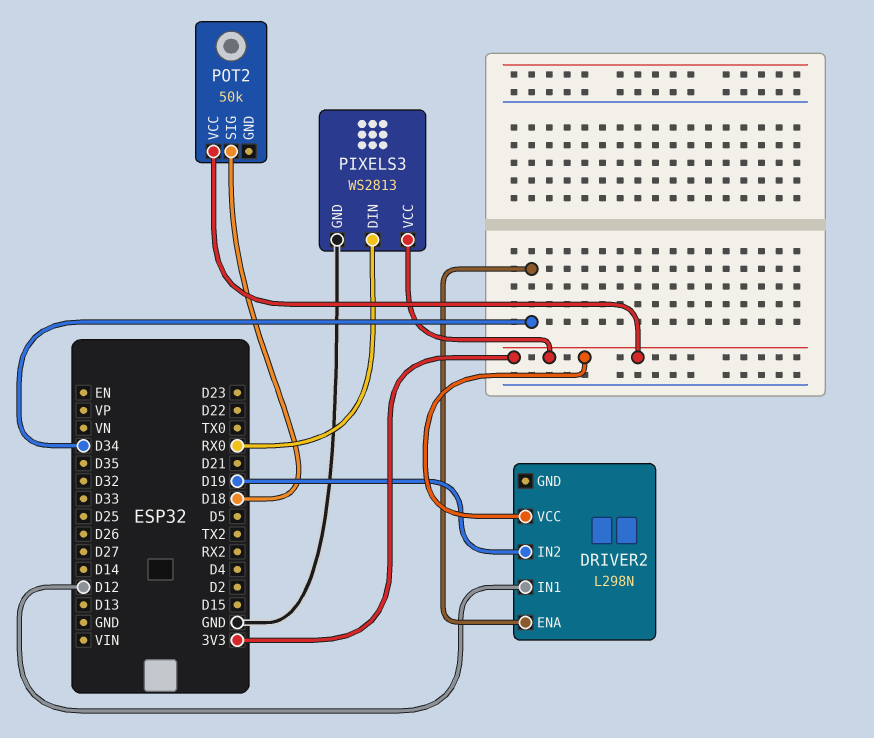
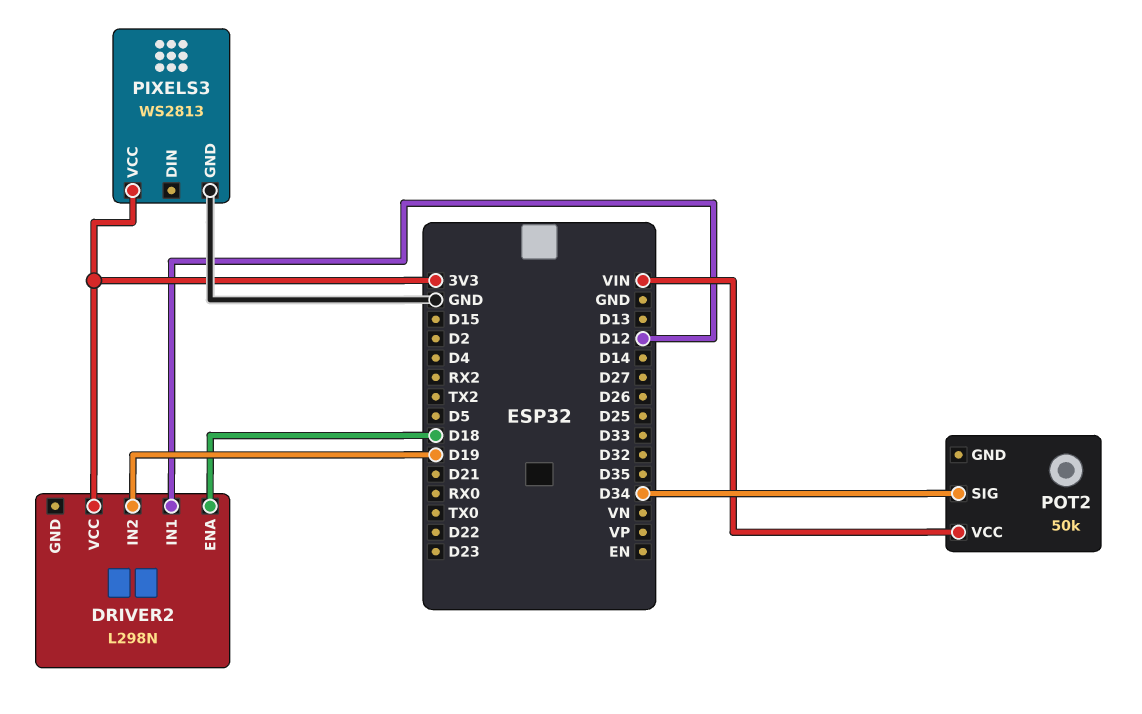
DRIVER2 pin ENA: D34 -> D18
PIXELS3 pin DIN: RX0 -> none
POT2 pin SIG: D18 -> D34
POT2 pin VCC: 3V3 -> VIN

